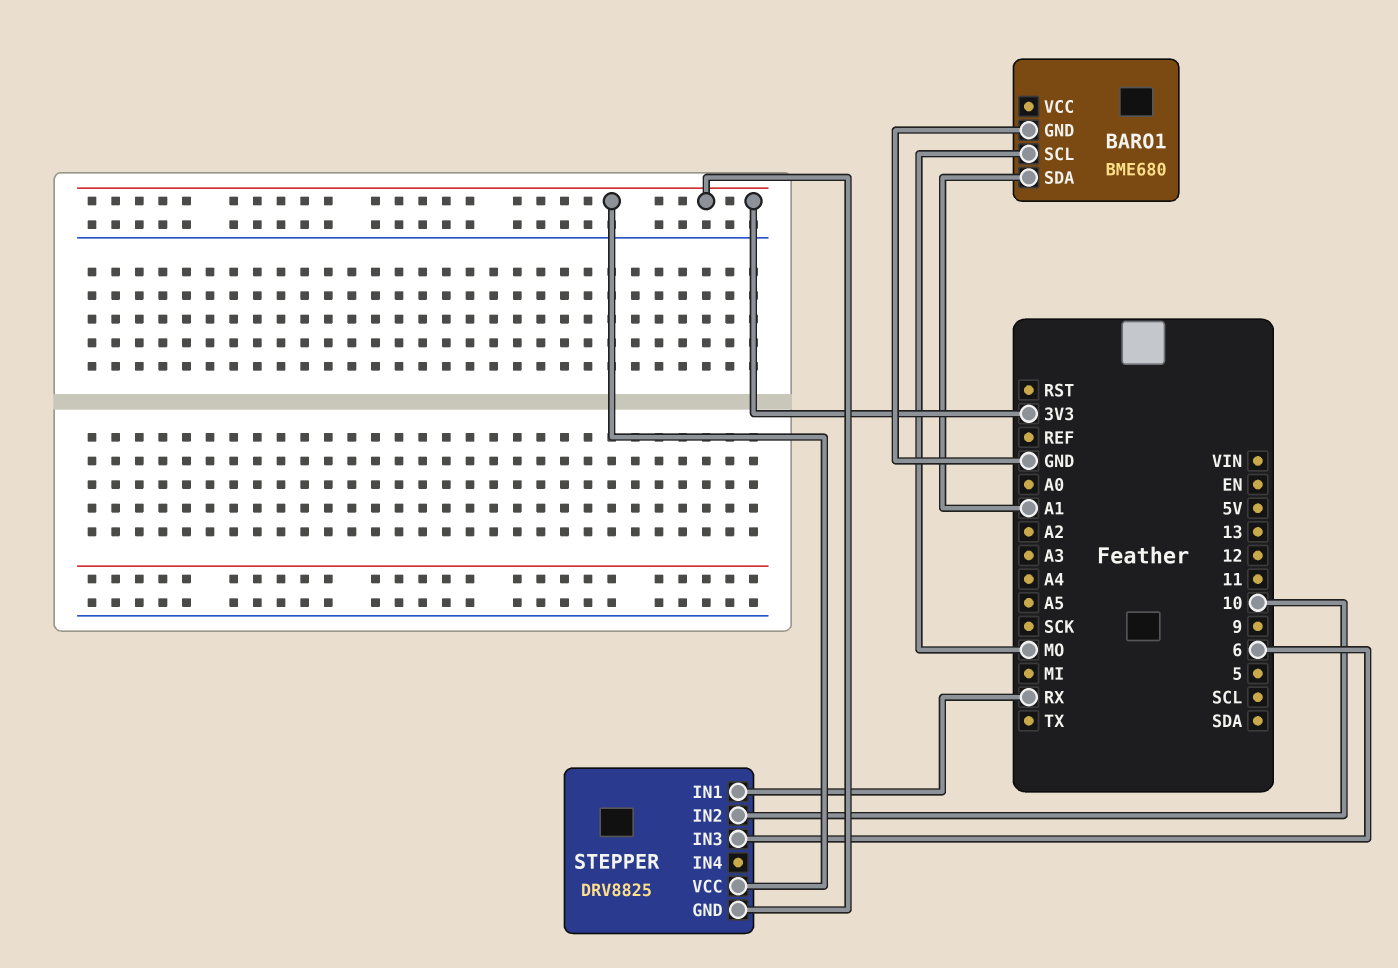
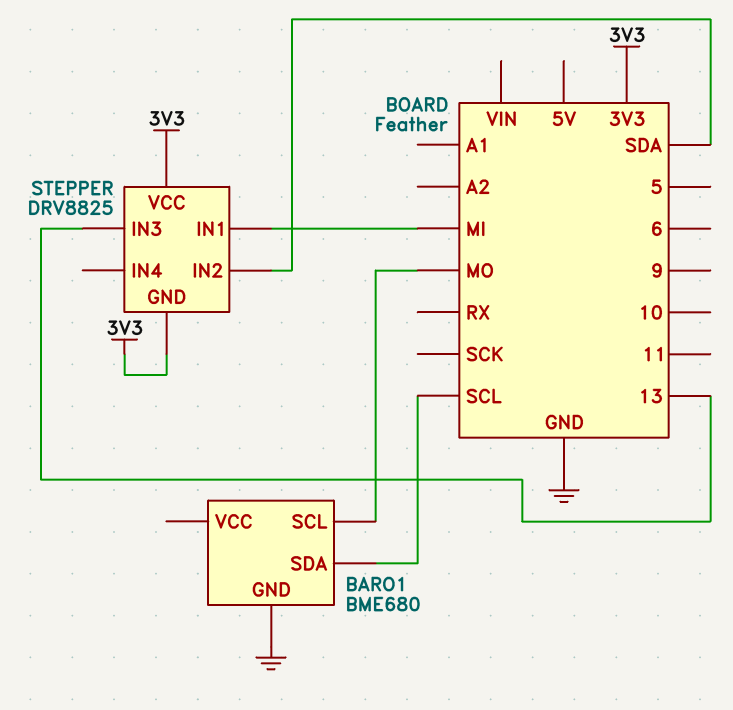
BARO1 pin SDA: A1 -> SCL
STEPPER pin IN1: RX -> MI
STEPPER pin IN2: 10 -> SDA
STEPPER pin IN3: 6 -> 13

